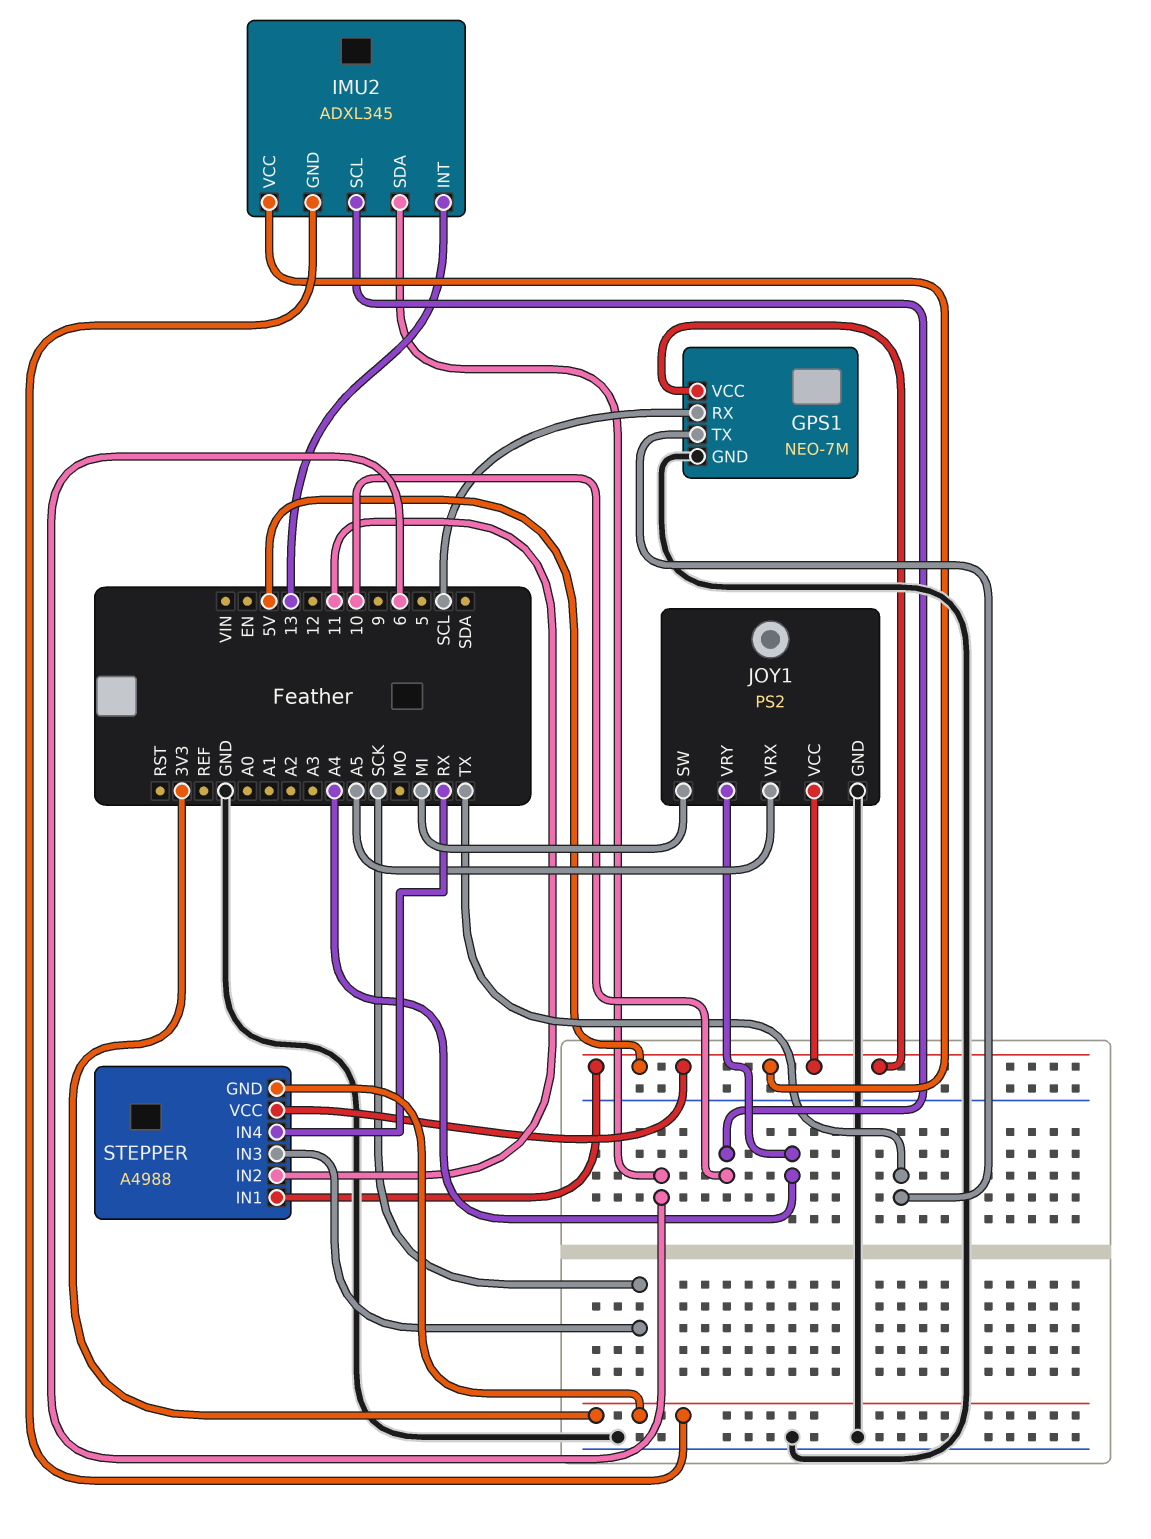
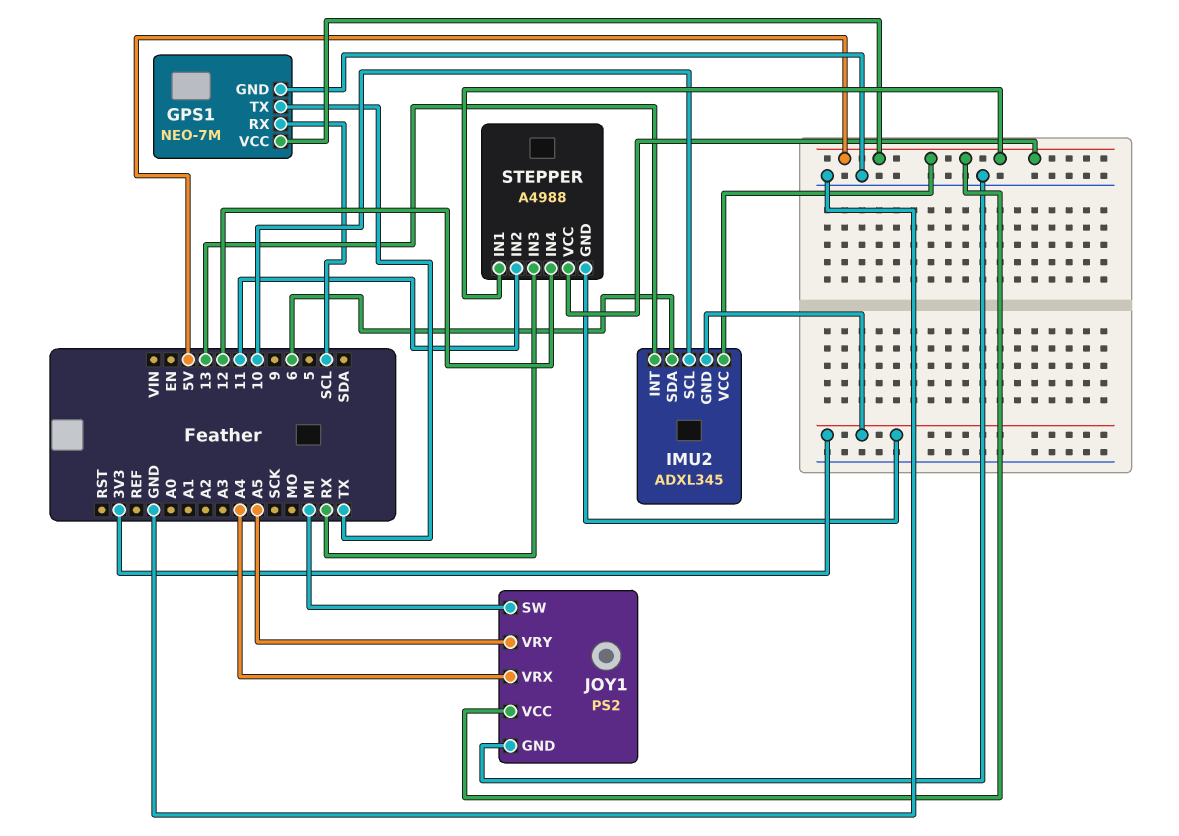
JOY1 pin VRX: A5 -> A4
JOY1 pin VRY: A4 -> A5
STEPPER pin IN3: SCK -> RX
STEPPER pin IN4: RX -> 12

